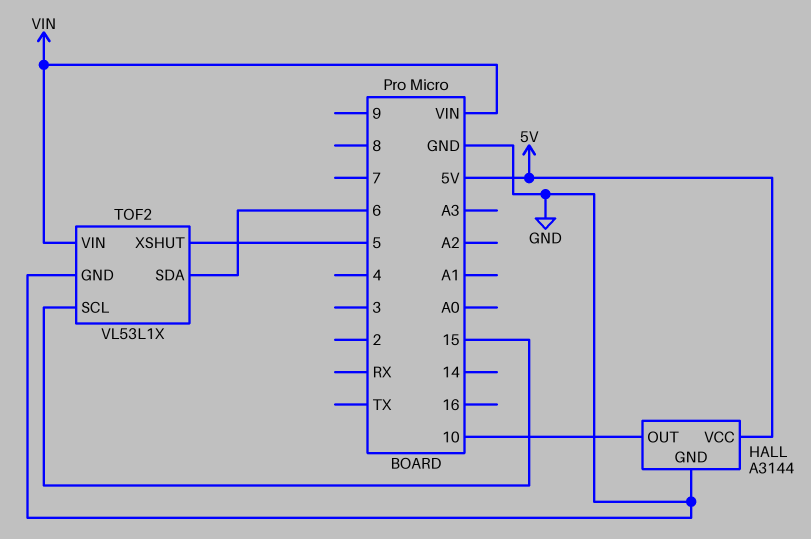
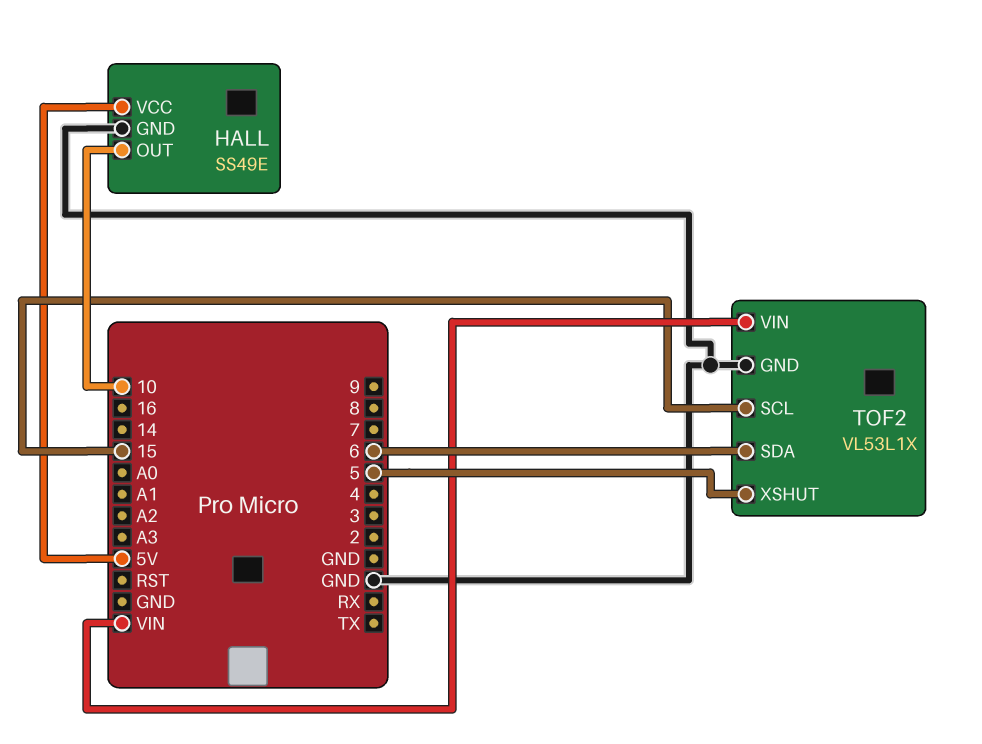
HALL: A3144 -> SS49E

